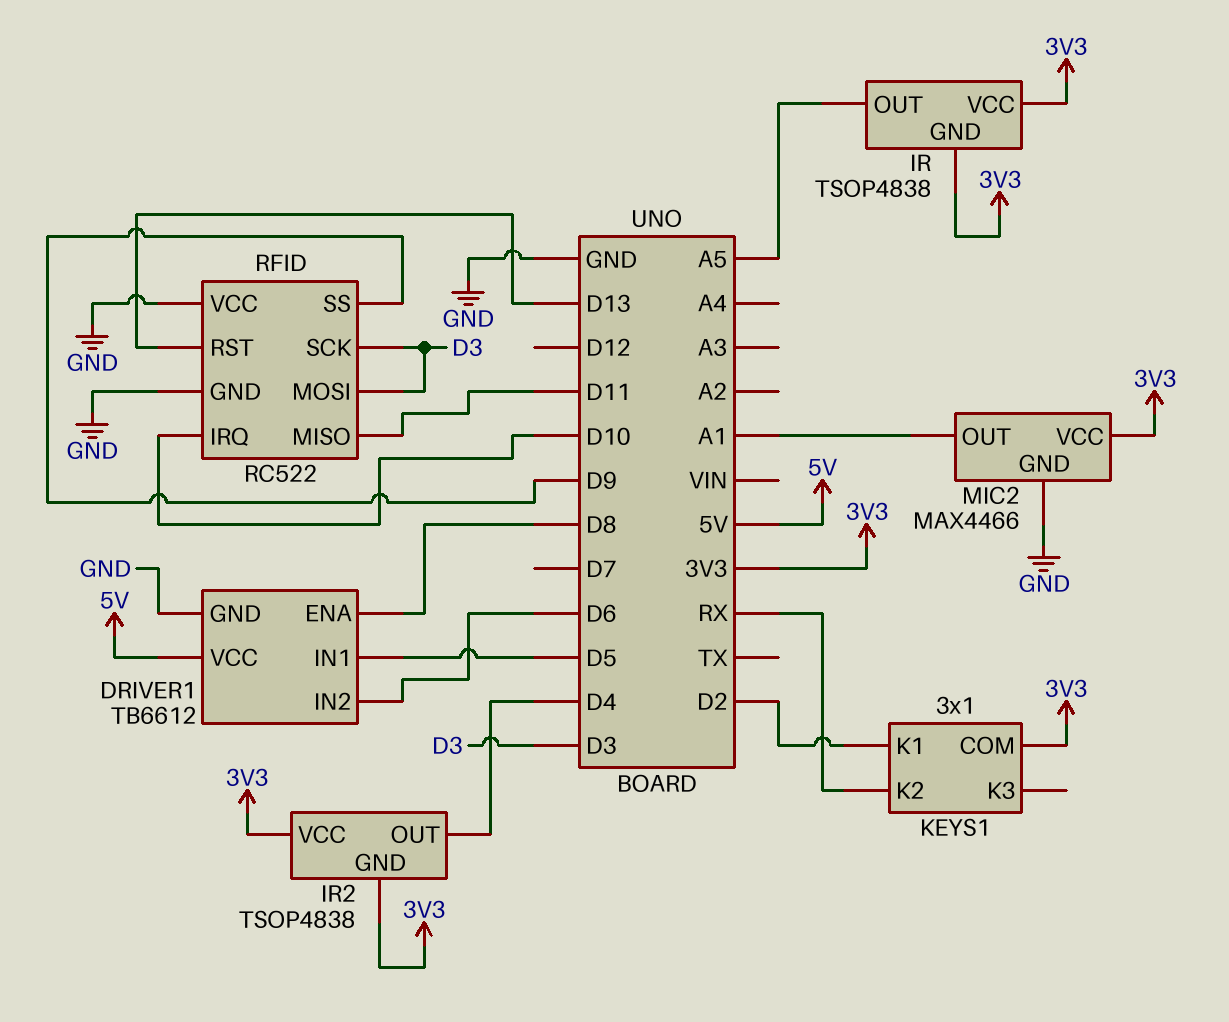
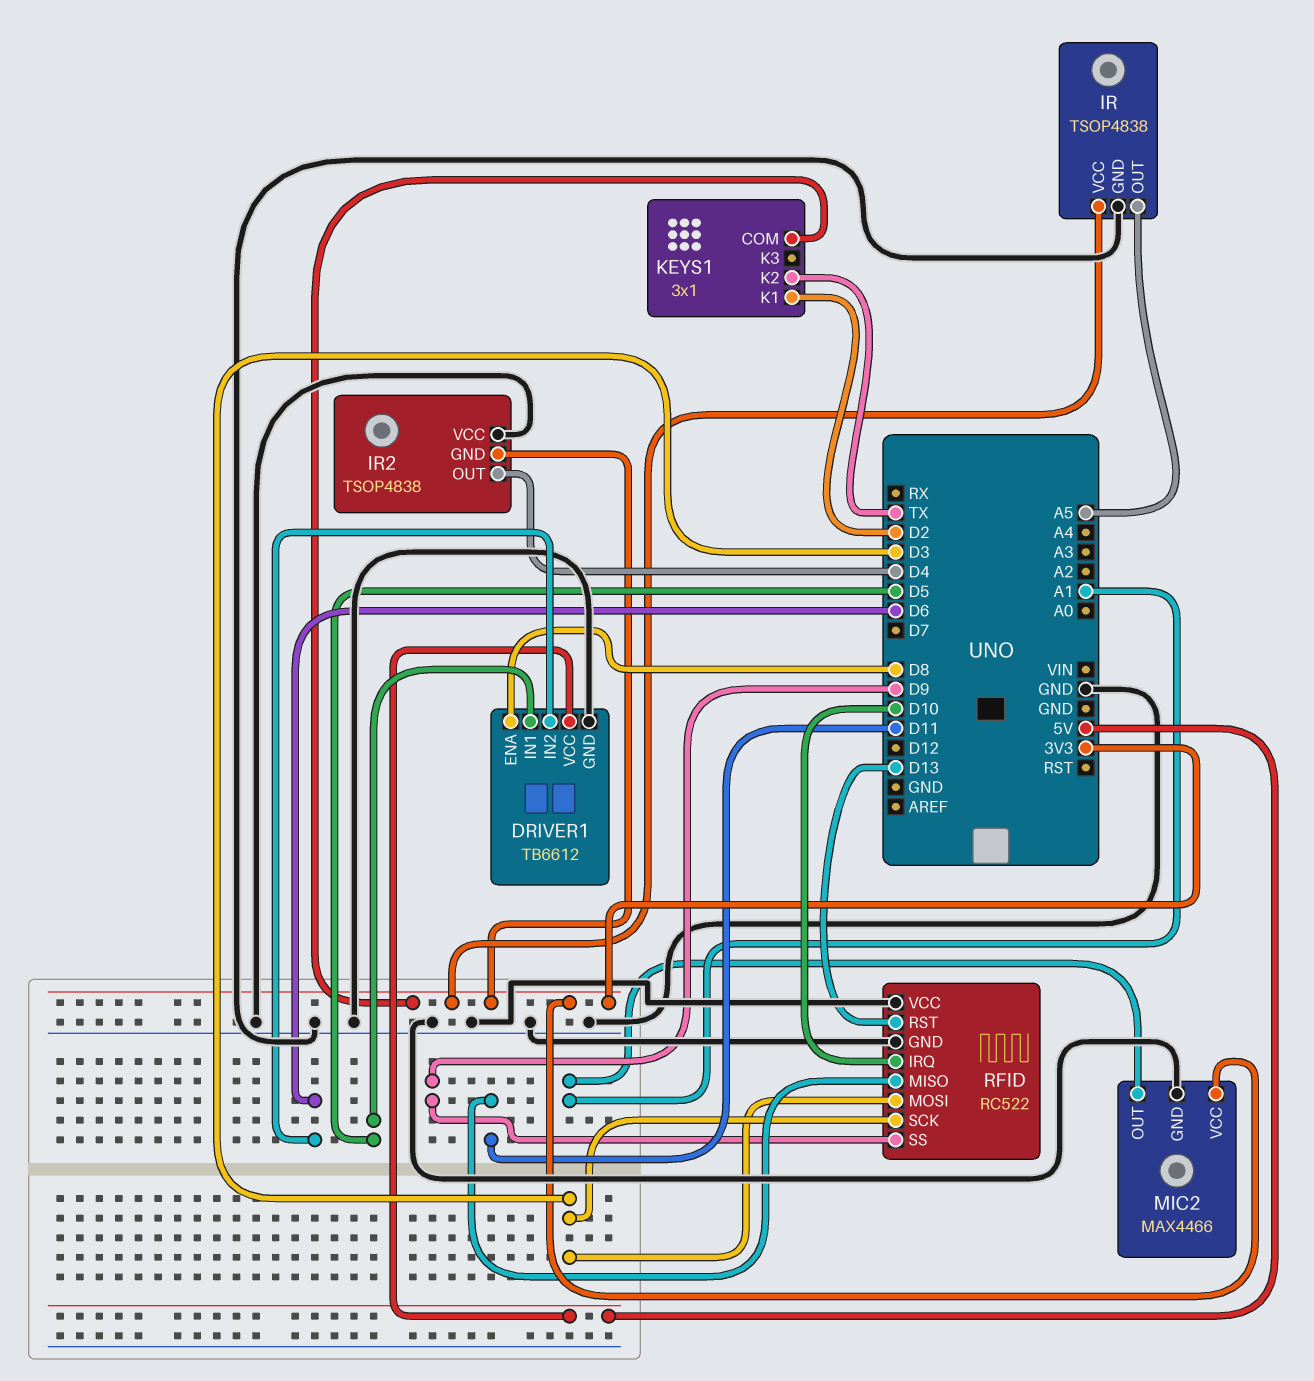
IR pin GND: 3V3 -> GND
IR2 pin VCC: 3V3 -> GND
KEYS1 pin K2: RX -> TX

